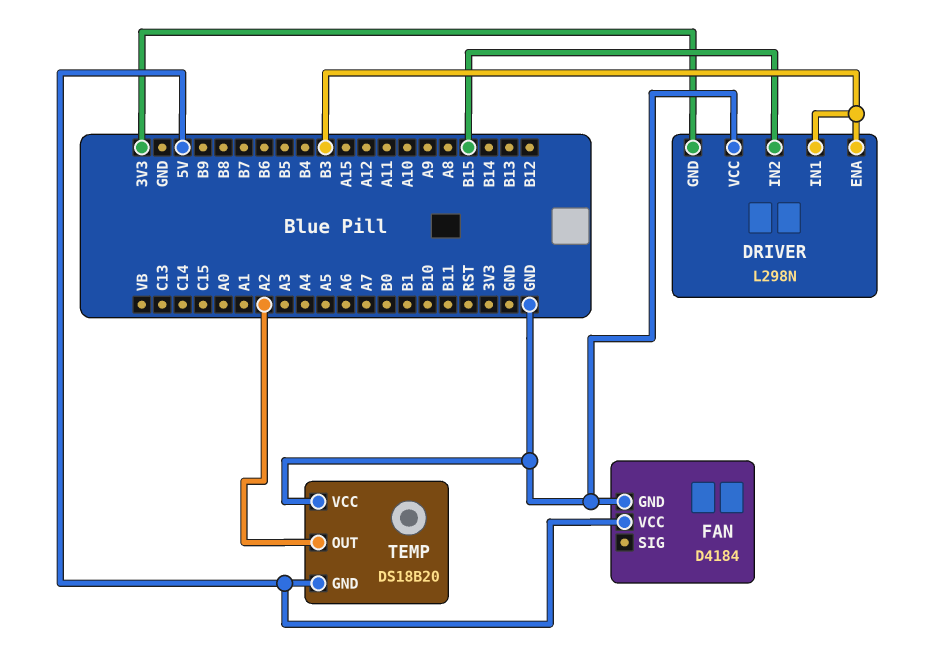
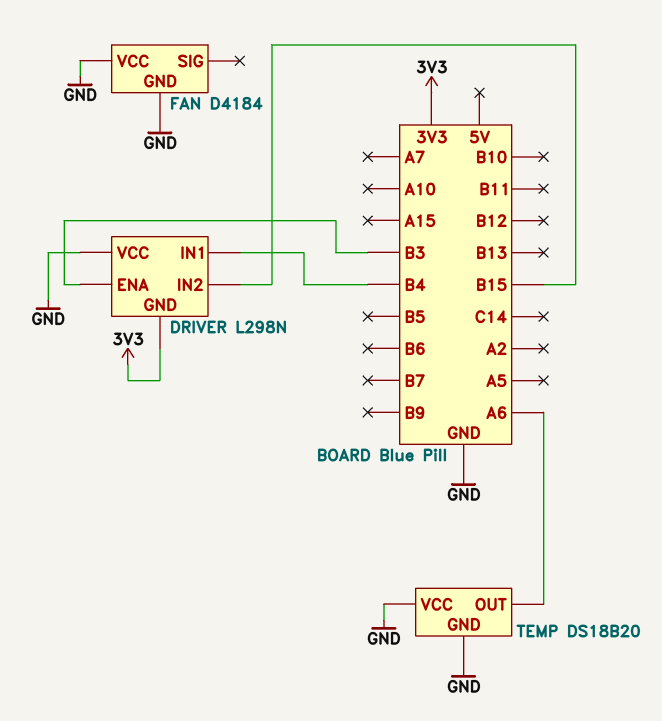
DRIVER pin IN1: B3 -> B4
FAN pin VCC: 5V -> GND
TEMP pin GND: 5V -> GND
TEMP pin OUT: A2 -> A6

